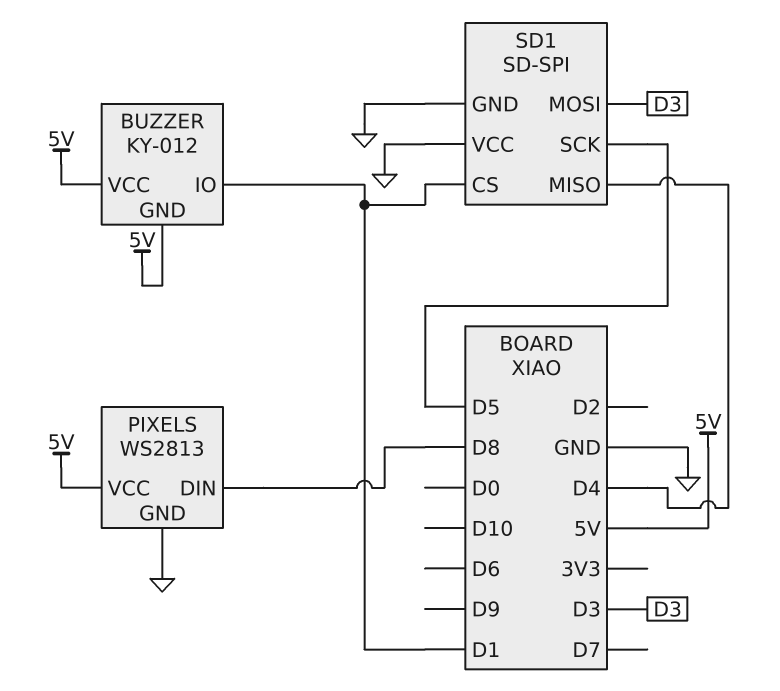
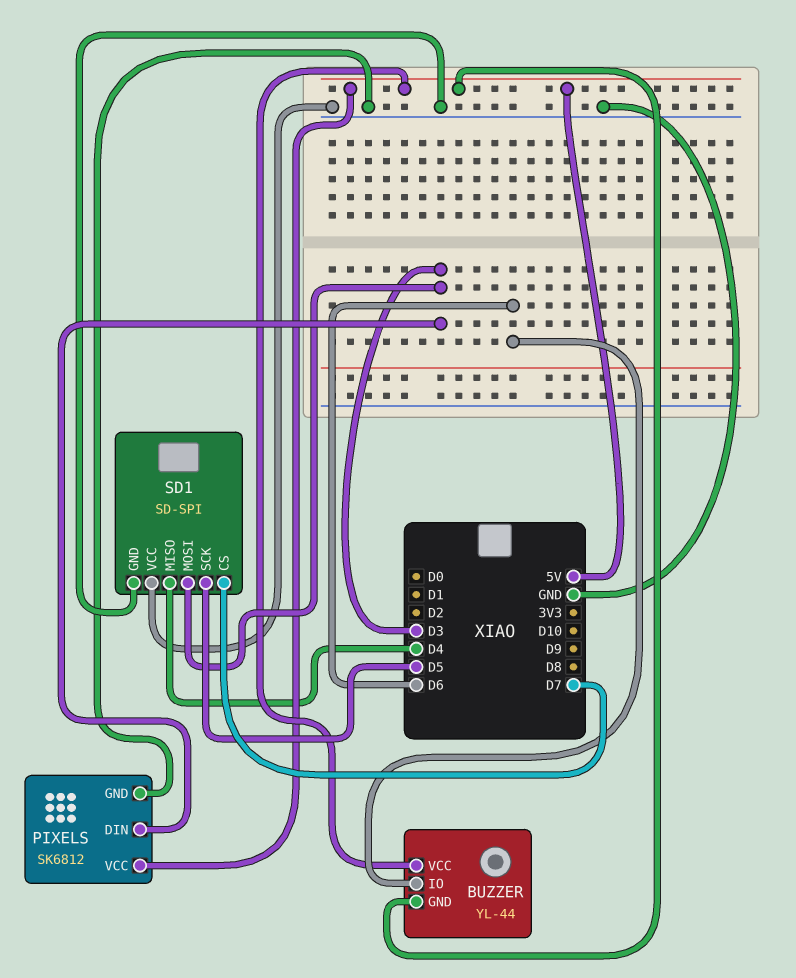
BUZZER: KY-012 -> YL-44
BUZZER pin IO: D1 -> D6
PIXELS: WS2813 -> SK6812
PIXELS pin DIN: D8 -> D3
SD1 pin CS: D1 -> D7

